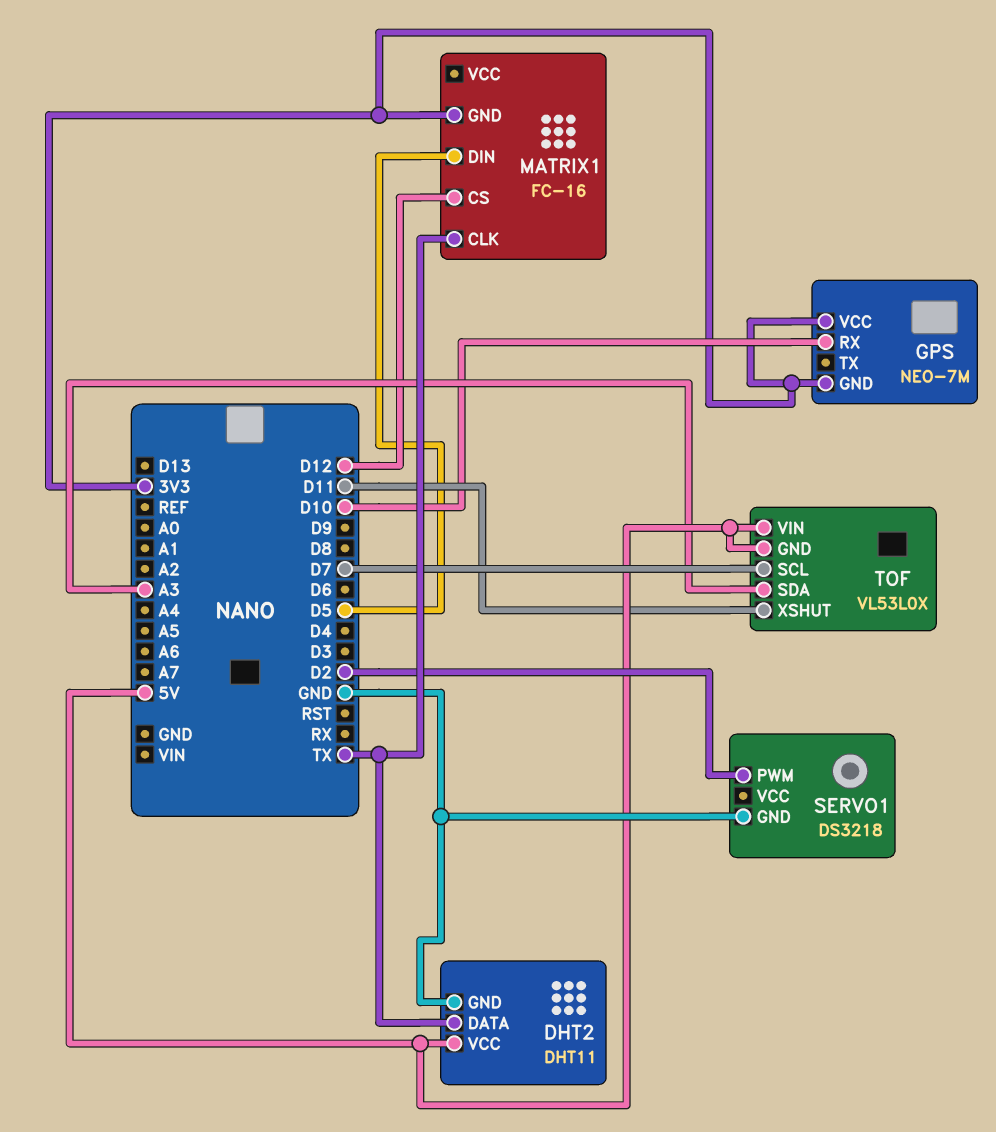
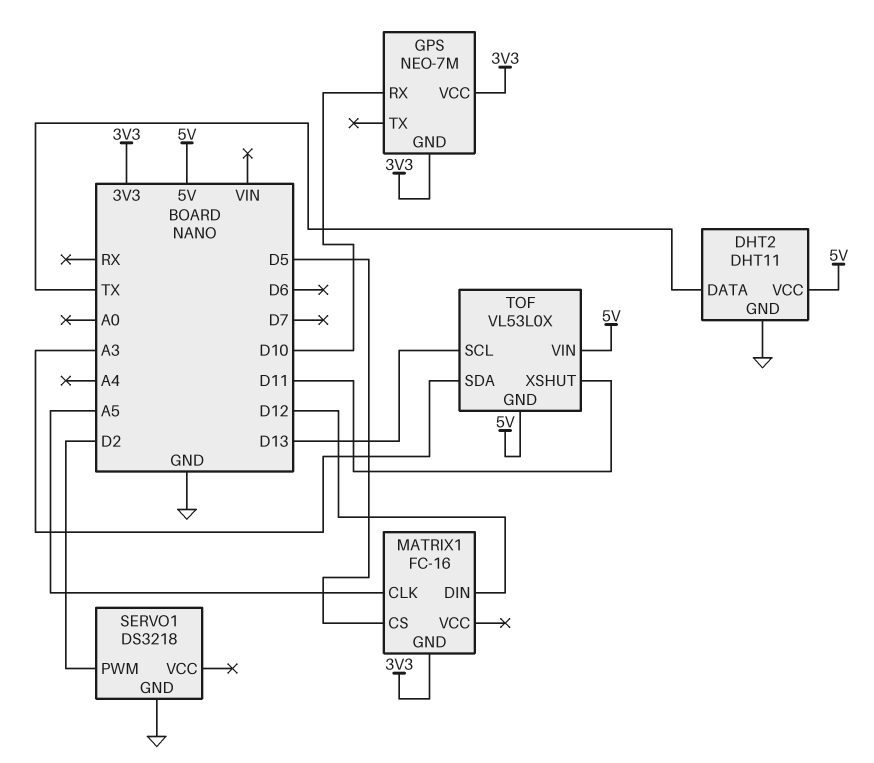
MATRIX1 pin CLK: TX -> A5
MATRIX1 pin CS: D12 -> D5
MATRIX1 pin DIN: D5 -> D12
TOF pin SCL: D7 -> D13

